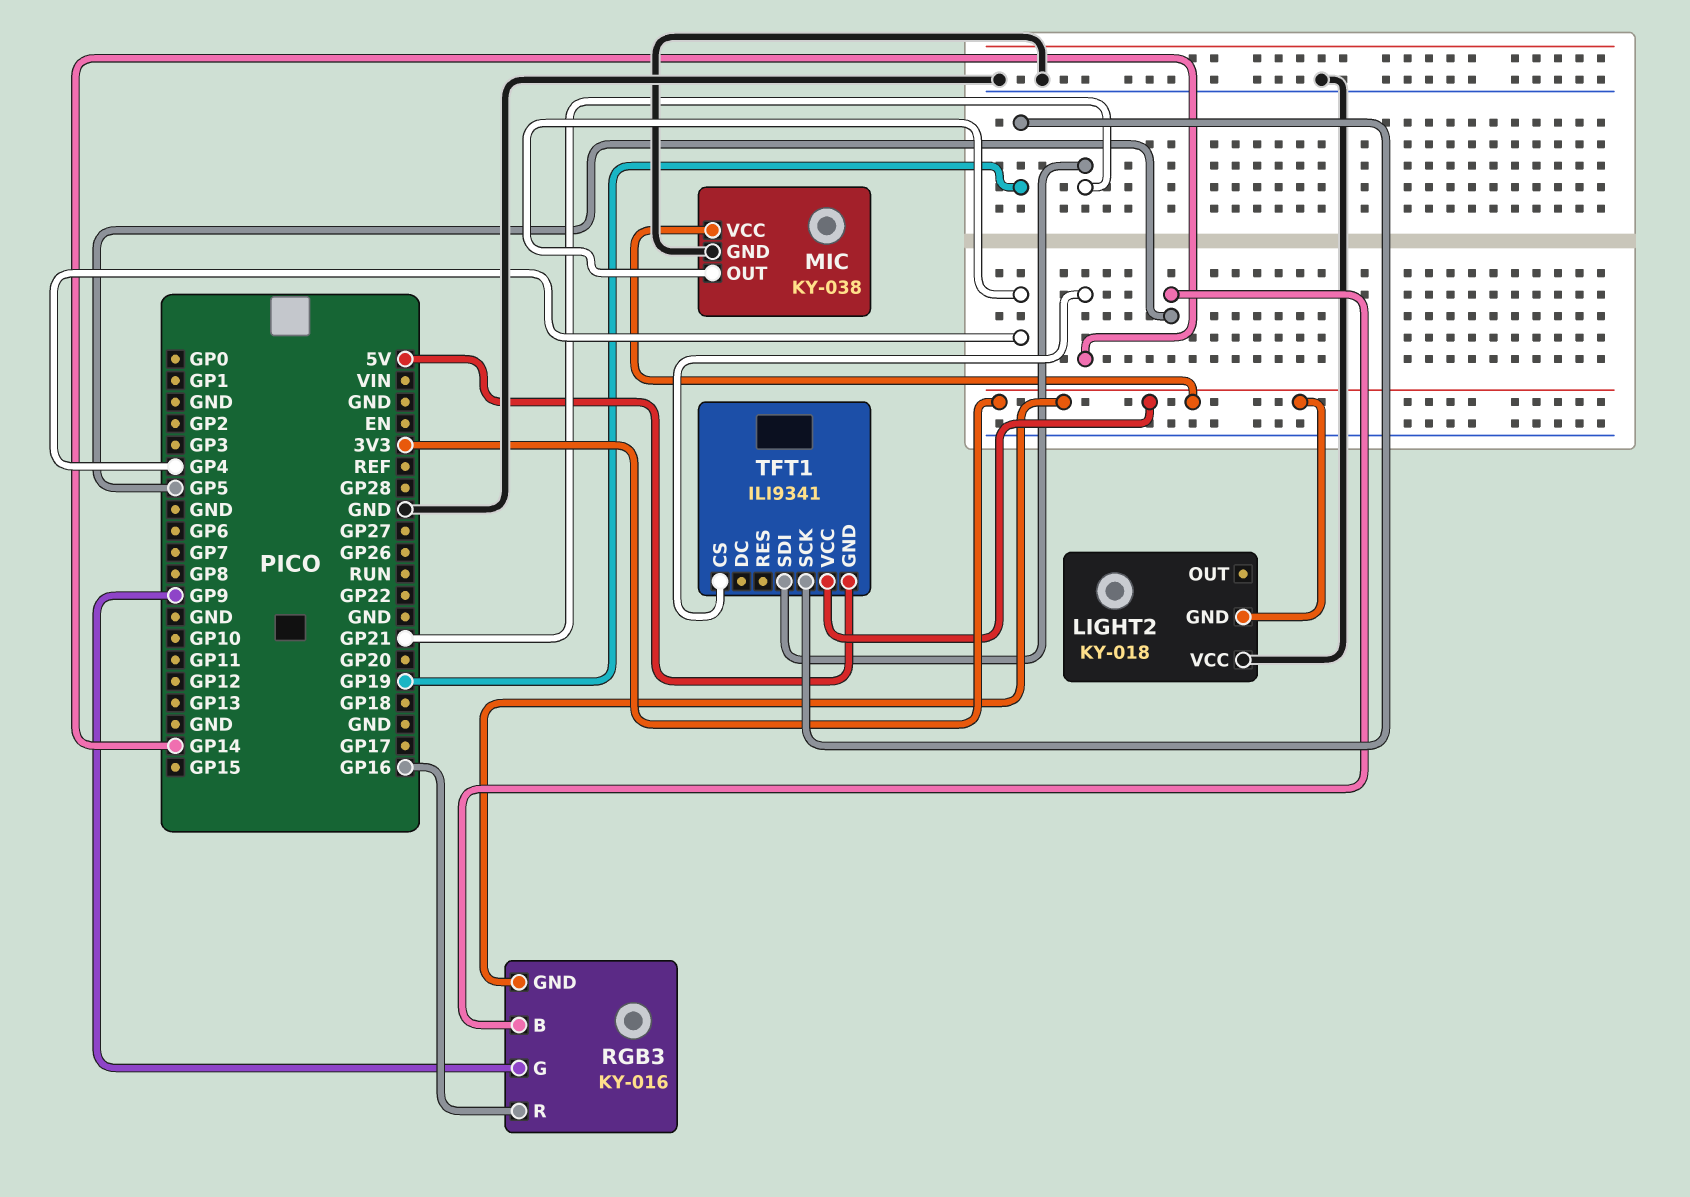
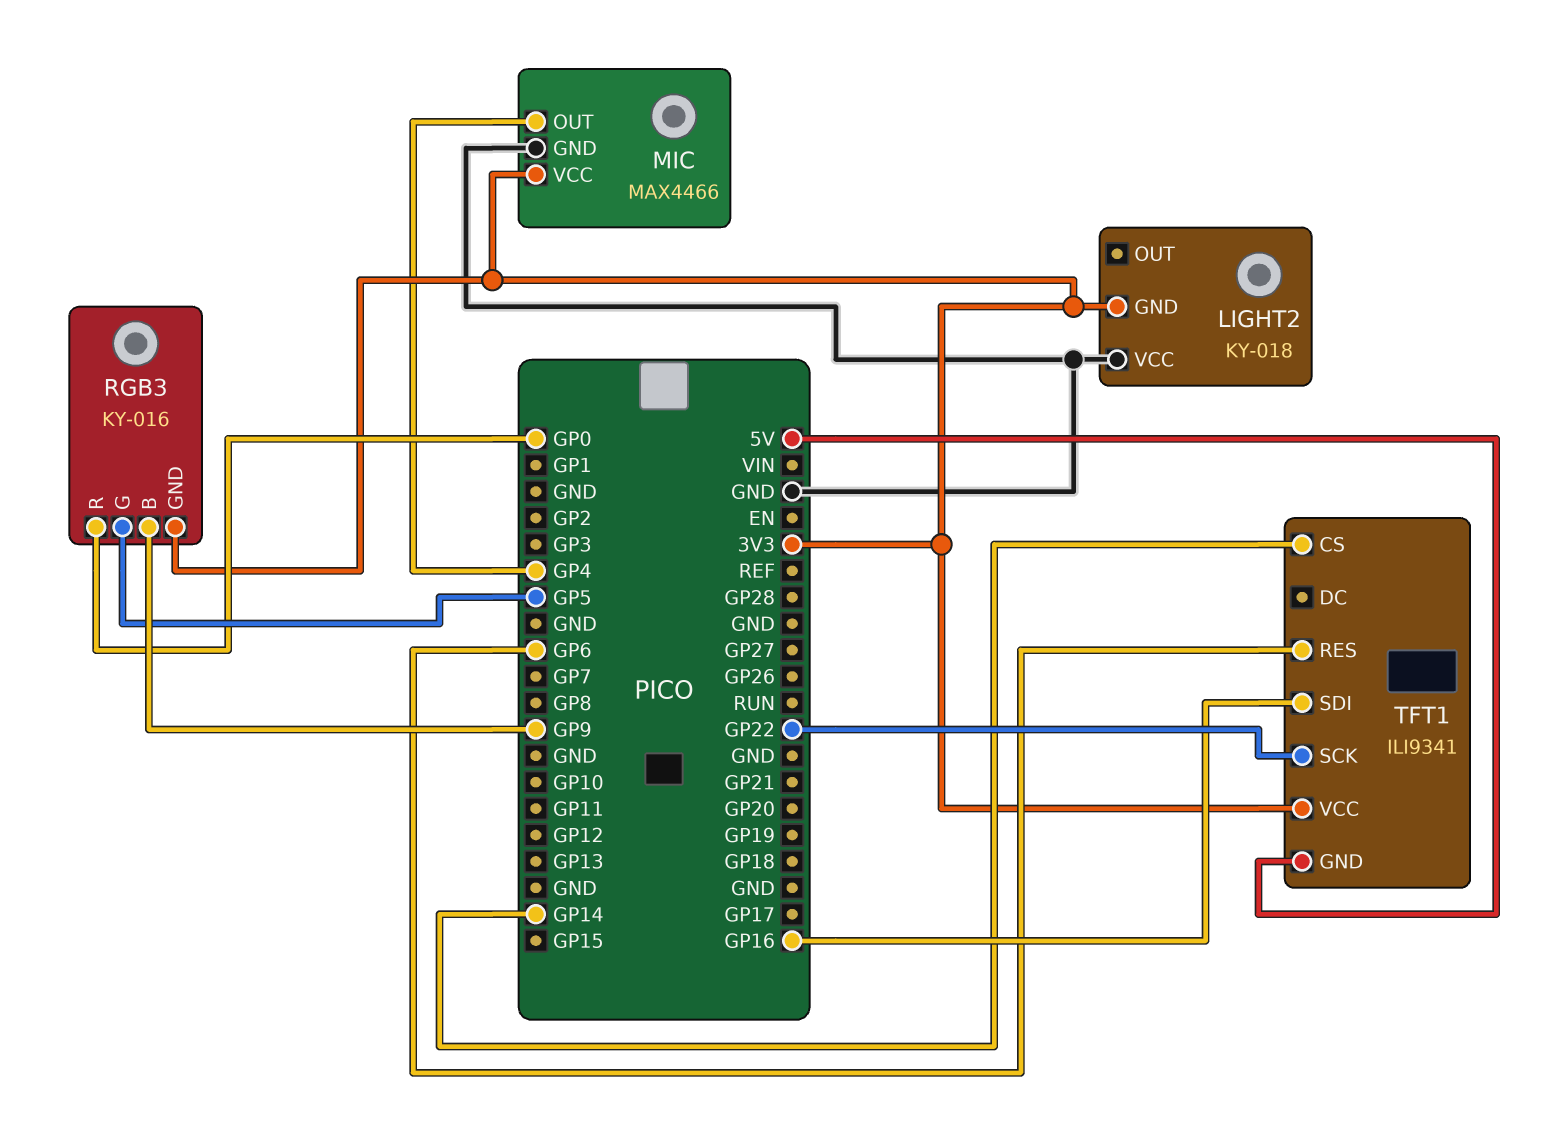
MIC: KY-038 -> MAX4466
RGB3 pin B: GP5 -> GP9
RGB3 pin G: GP9 -> GP5
RGB3 pin R: GP16 -> GP0
TFT1 pin RES: none -> GP6
TFT1 pin SCK: GP19 -> GP22
TFT1 pin SDI: GP21 -> GP16

